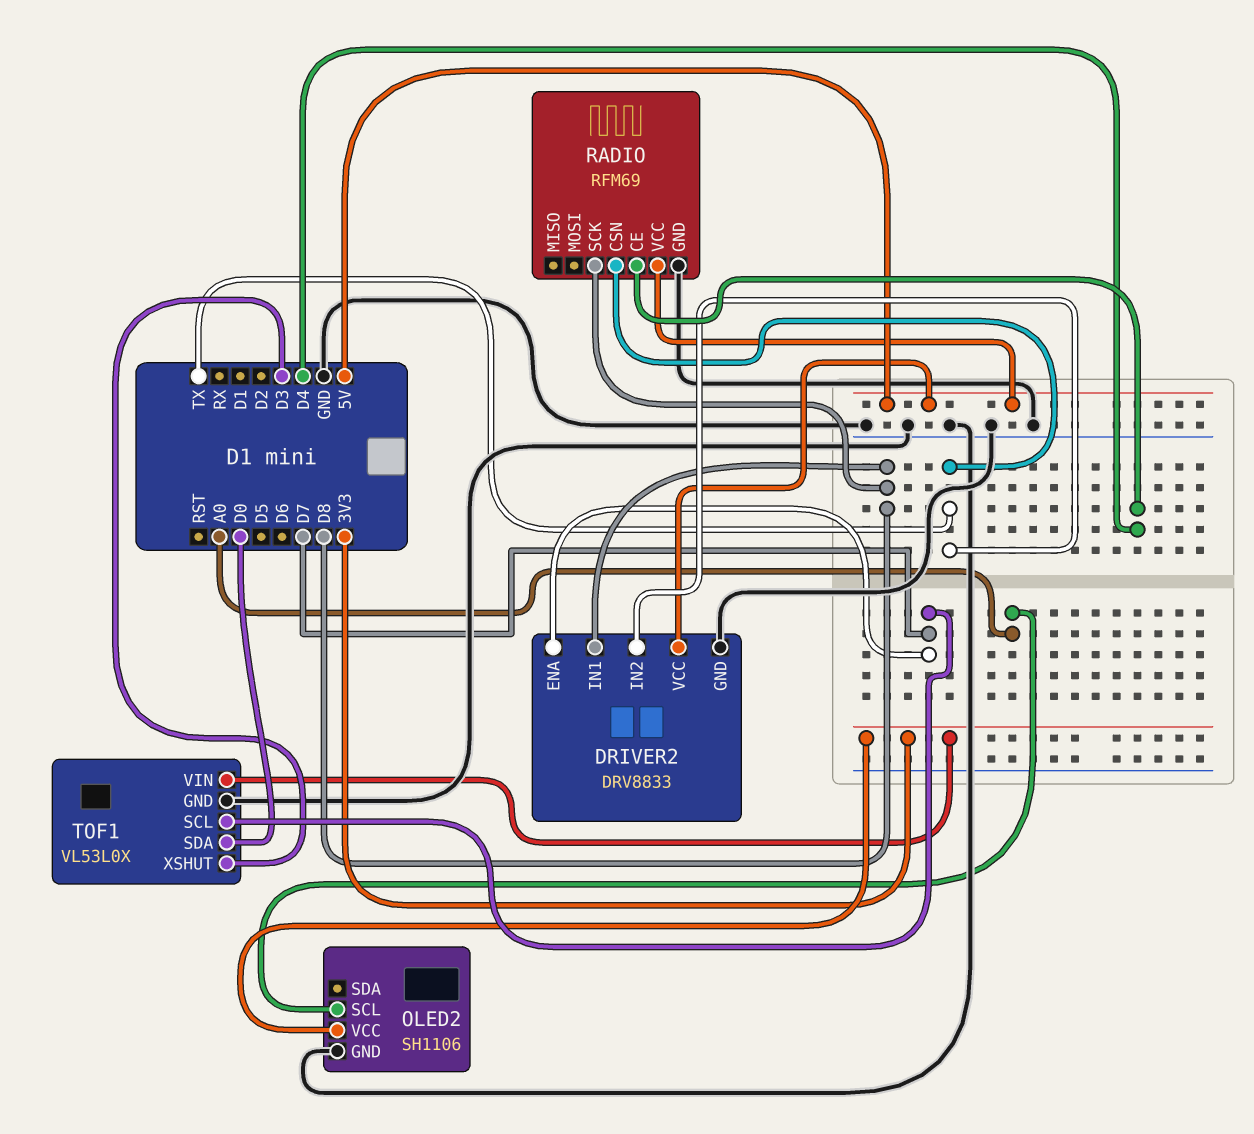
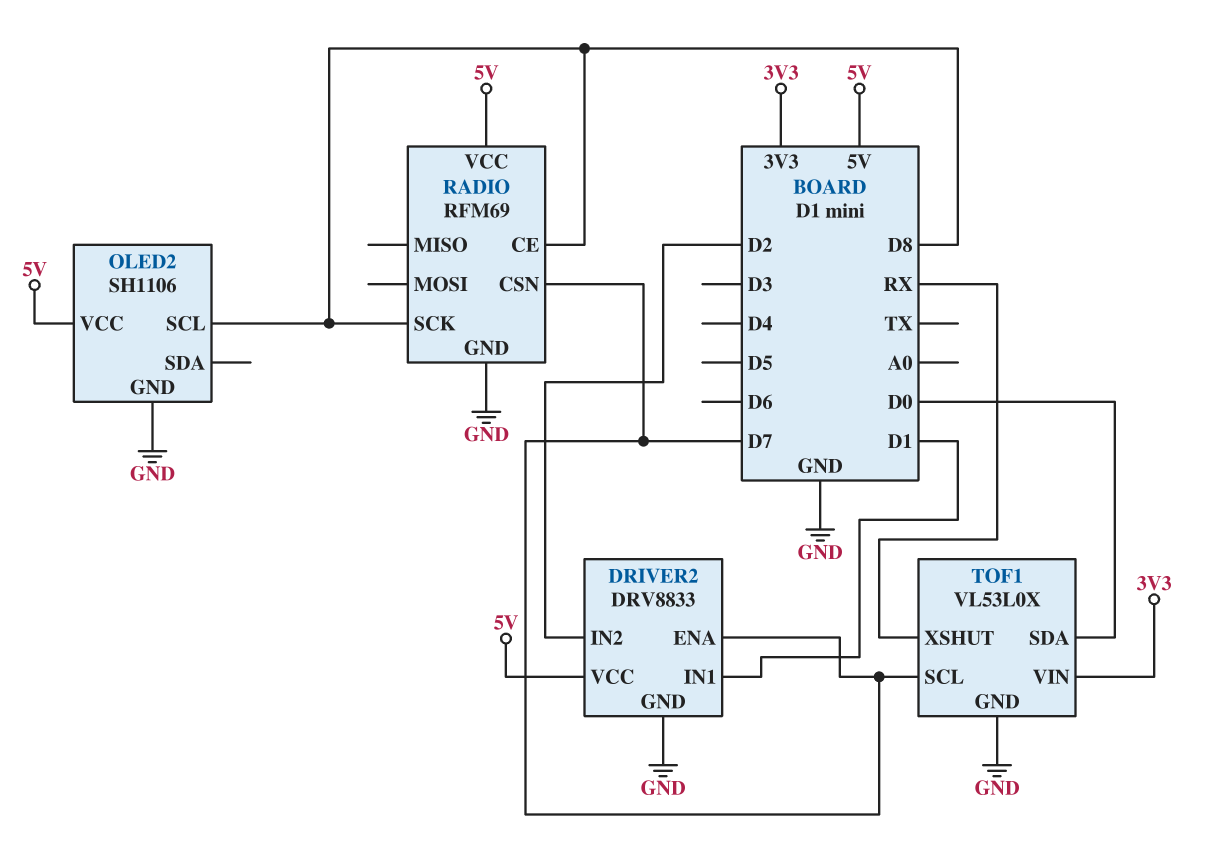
DRIVER2 pin IN1: D8 -> D1
DRIVER2 pin IN2: TX -> D2
OLED2 pin SCL: A0 -> D8
OLED2 pin VCC: 3V3 -> 5V
RADIO pin CE: D4 -> D8
RADIO pin CSN: TX -> D7
TOF1 pin XSHUT: D3 -> RX

